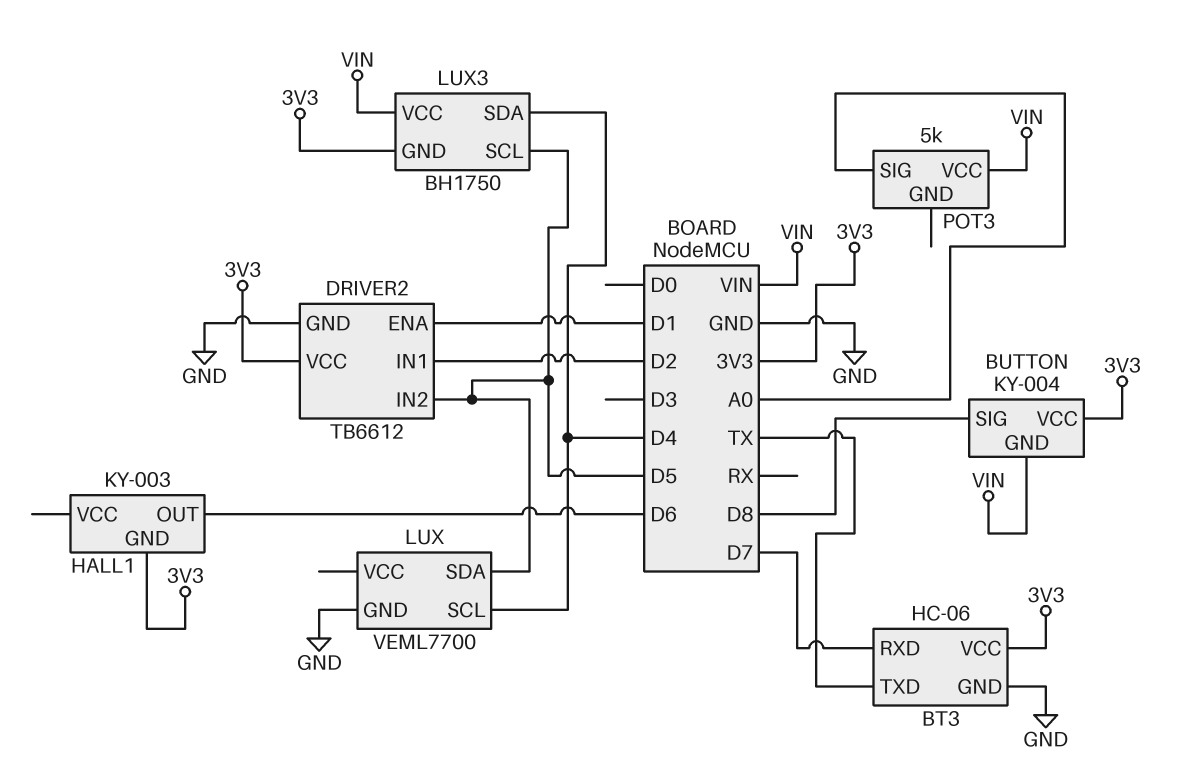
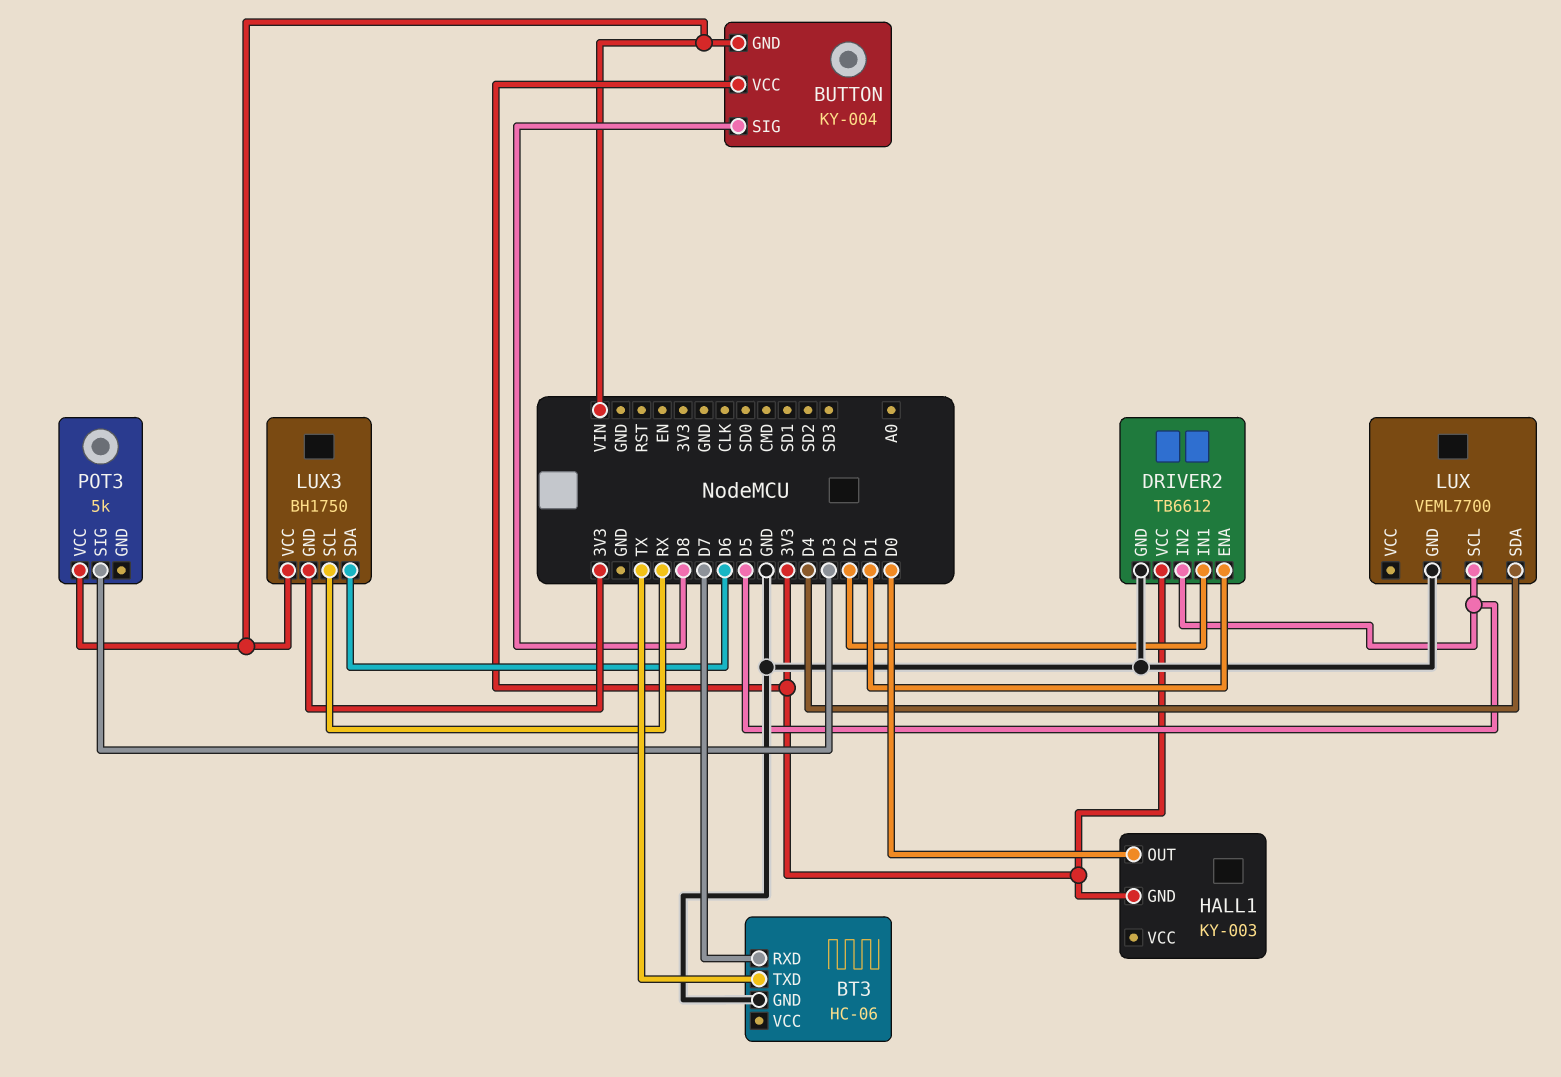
BT3 pin VCC: 3V3 -> none
HALL1 pin OUT: D6 -> D0
LUX pin SCL: D4 -> D5
LUX pin SDA: D5 -> D4
LUX3 pin SCL: D5 -> RX
LUX3 pin SDA: D4 -> D6
POT3 pin SIG: A0 -> D3

